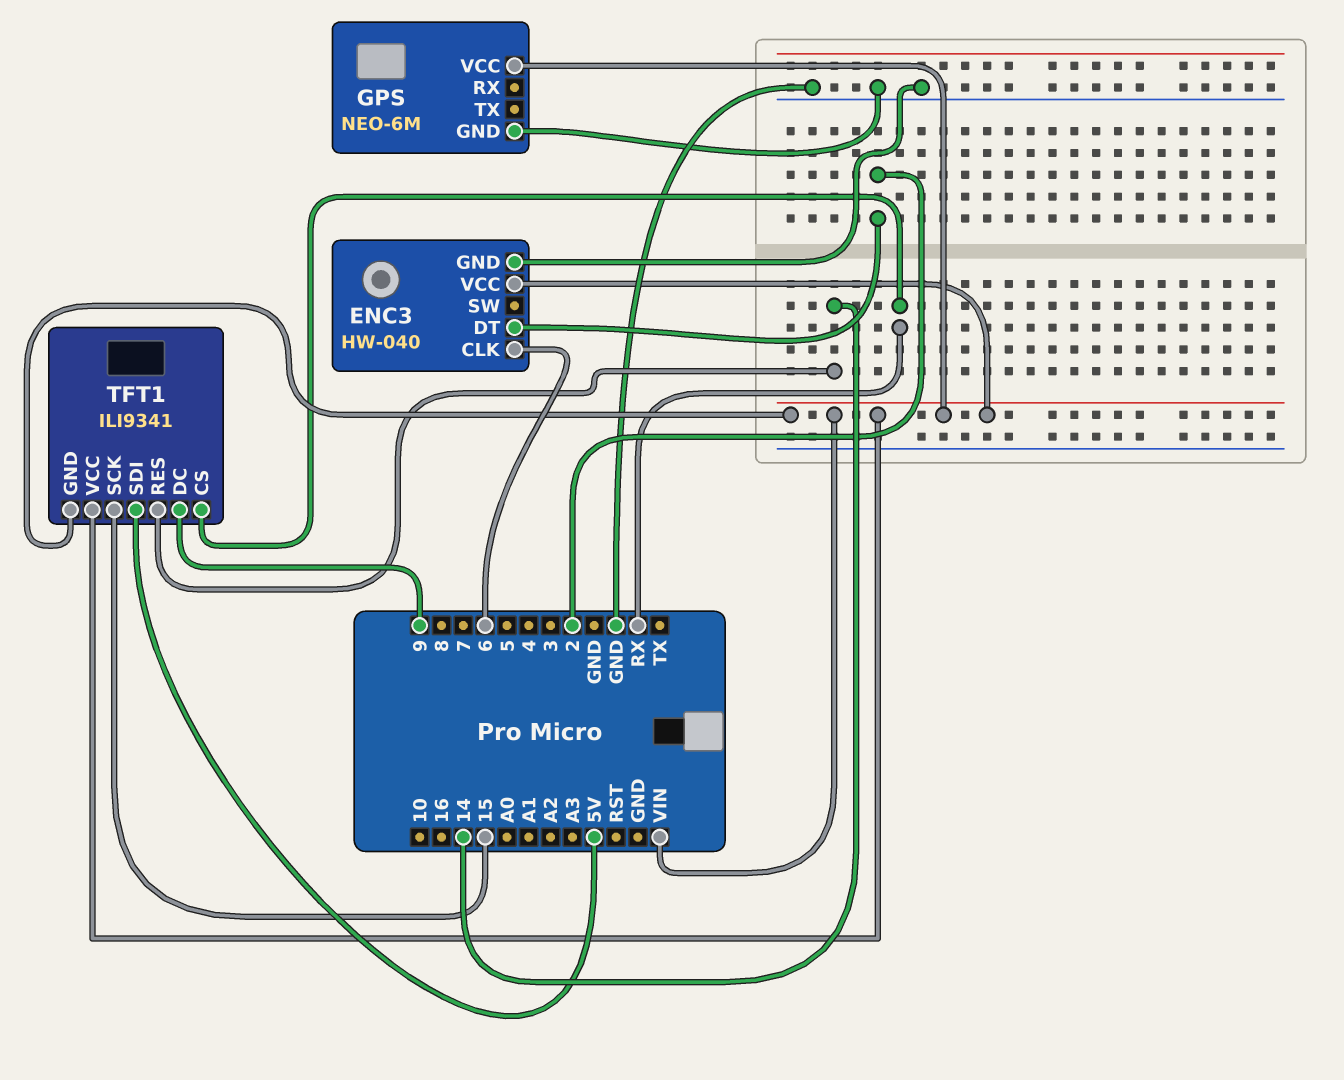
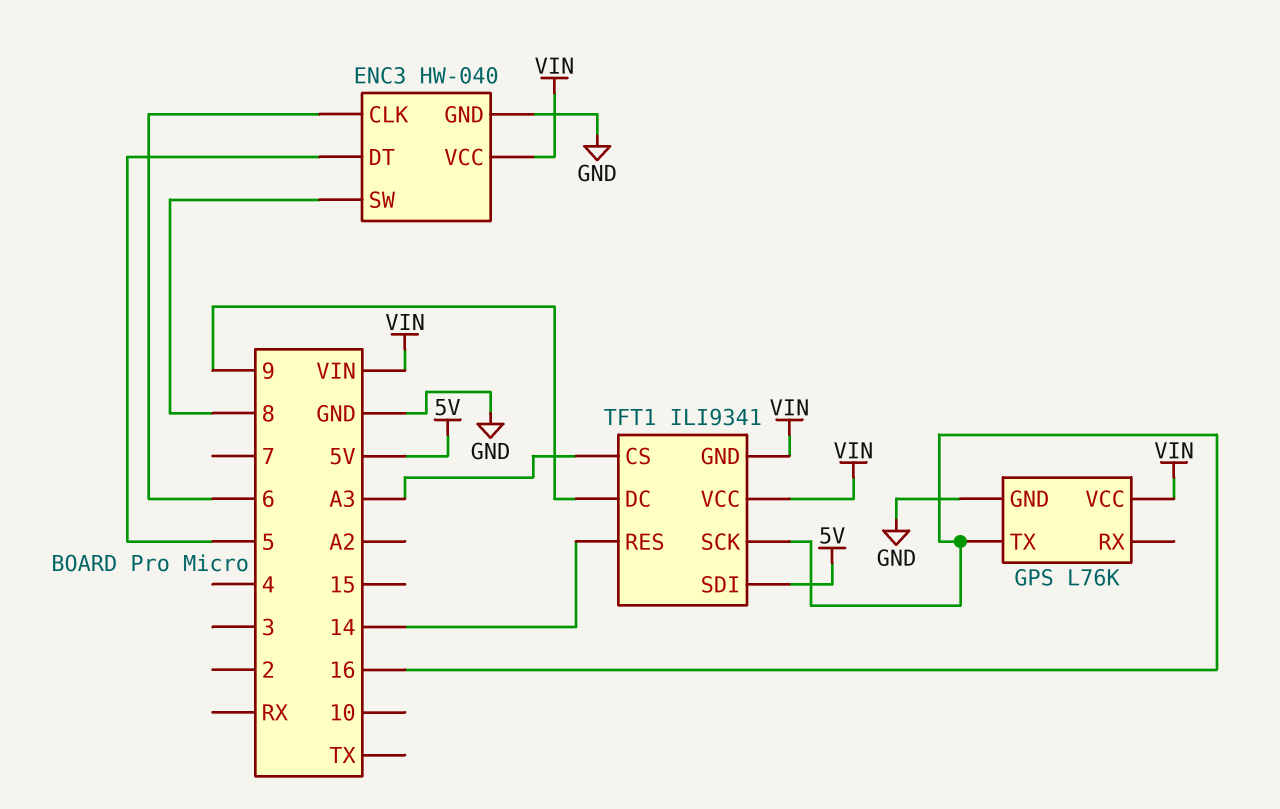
ENC3 pin DT: 2 -> 5
ENC3 pin SW: none -> 8
GPS: NEO-6M -> L76K
GPS pin TX: none -> 16
TFT1 pin CS: RX -> A3
TFT1 pin SCK: 15 -> 16

